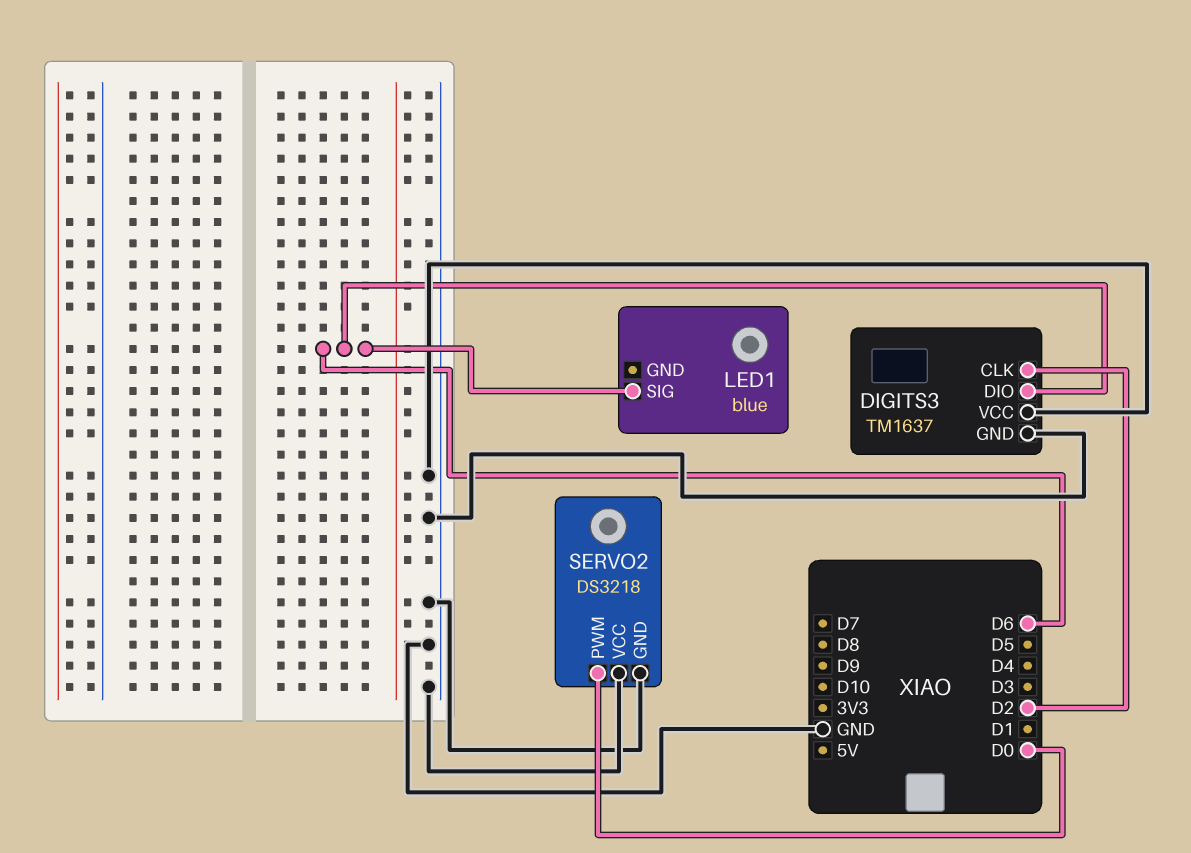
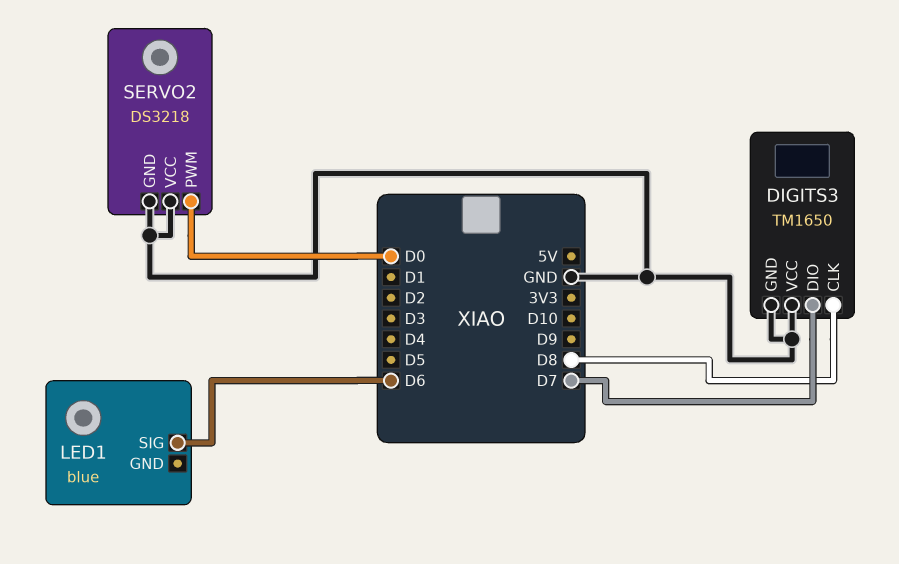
DIGITS3: TM1637 -> TM1650
DIGITS3 pin CLK: D2 -> D8
DIGITS3 pin DIO: D6 -> D7

